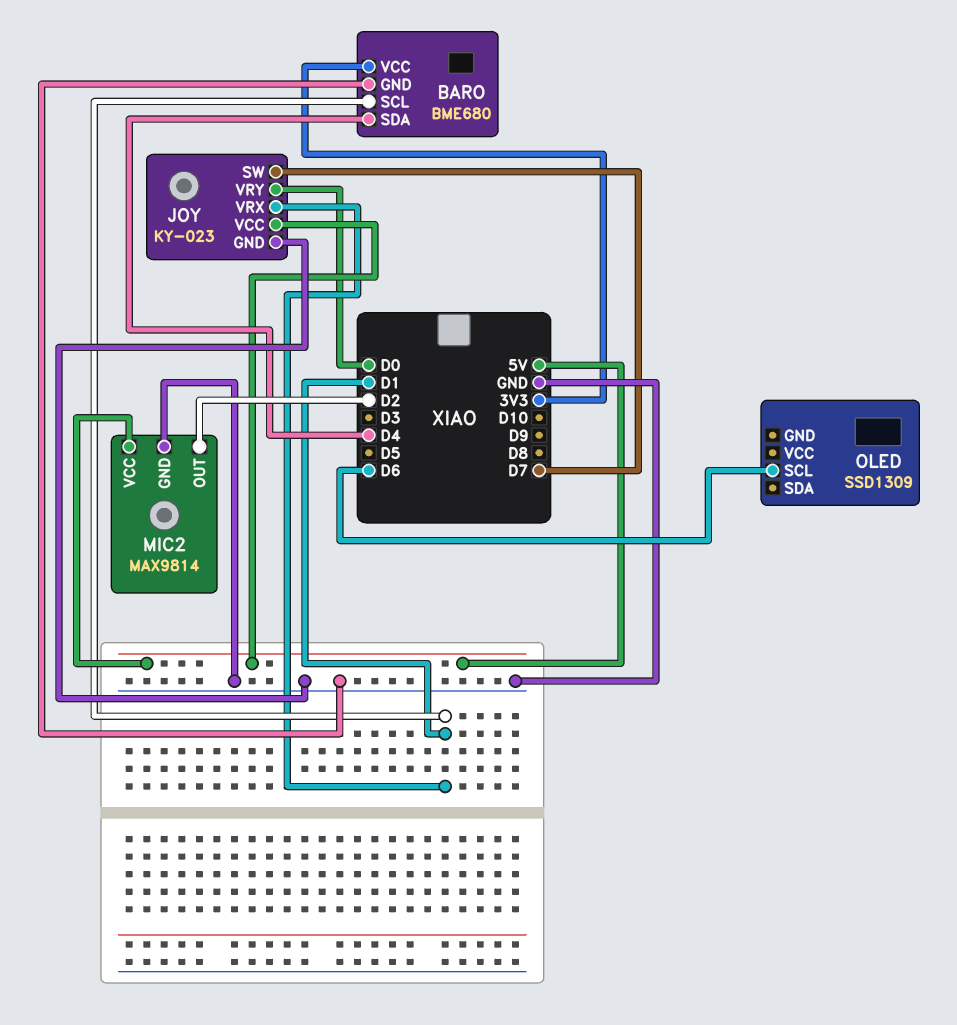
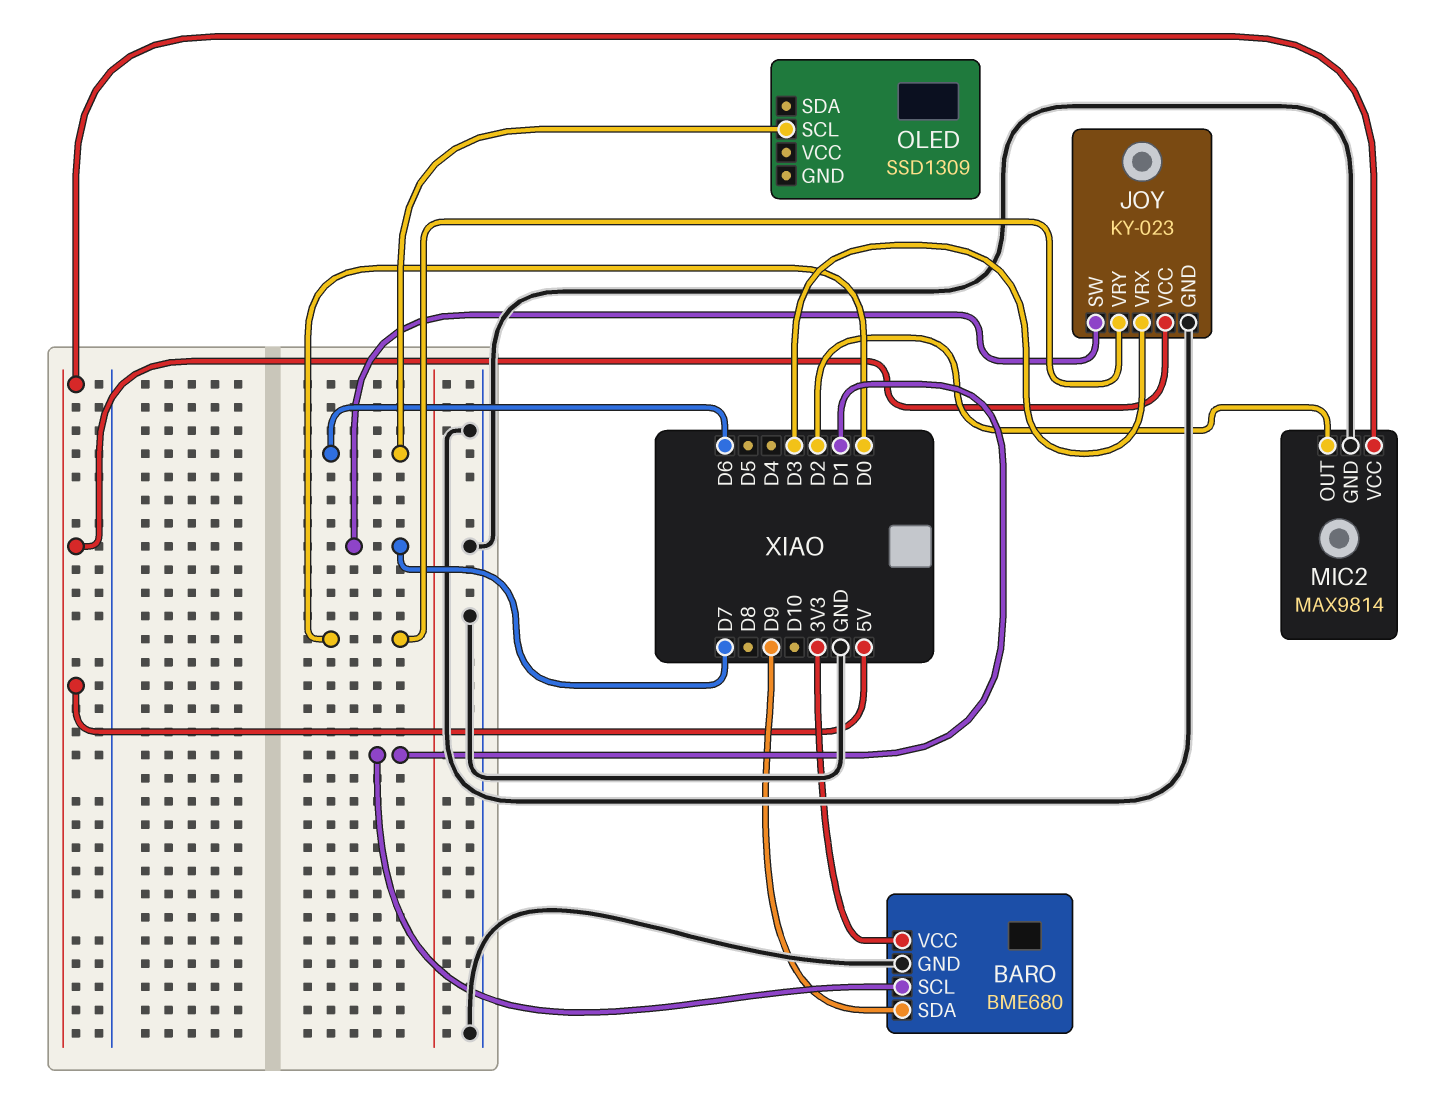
BARO pin SDA: D4 -> D9
JOY pin VRX: D1 -> D3

